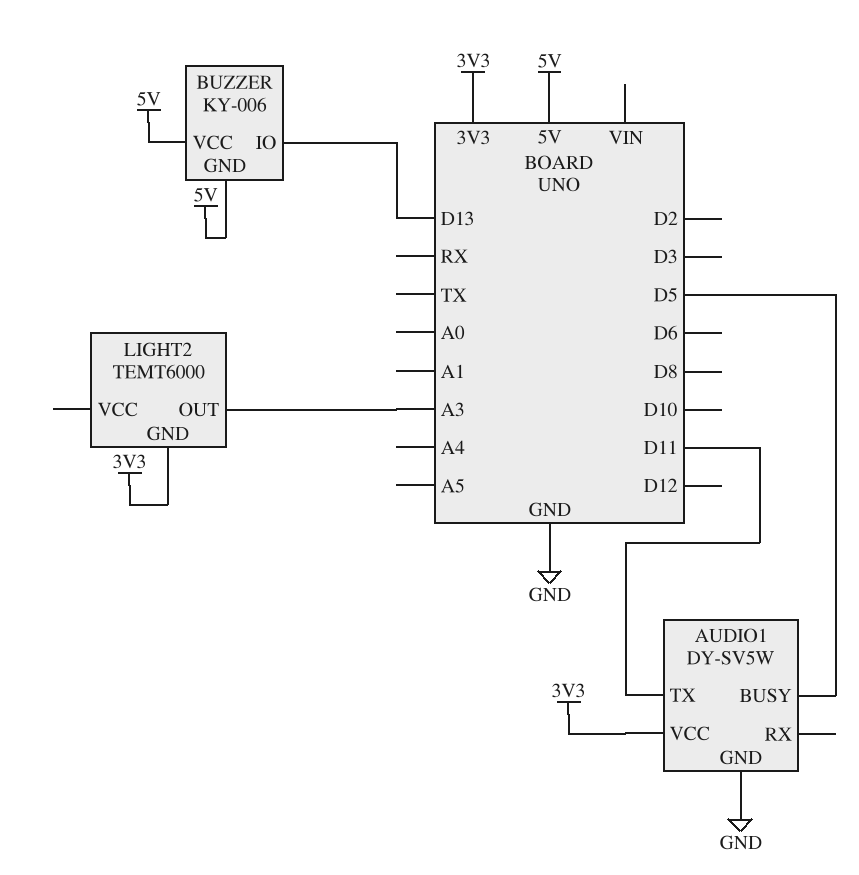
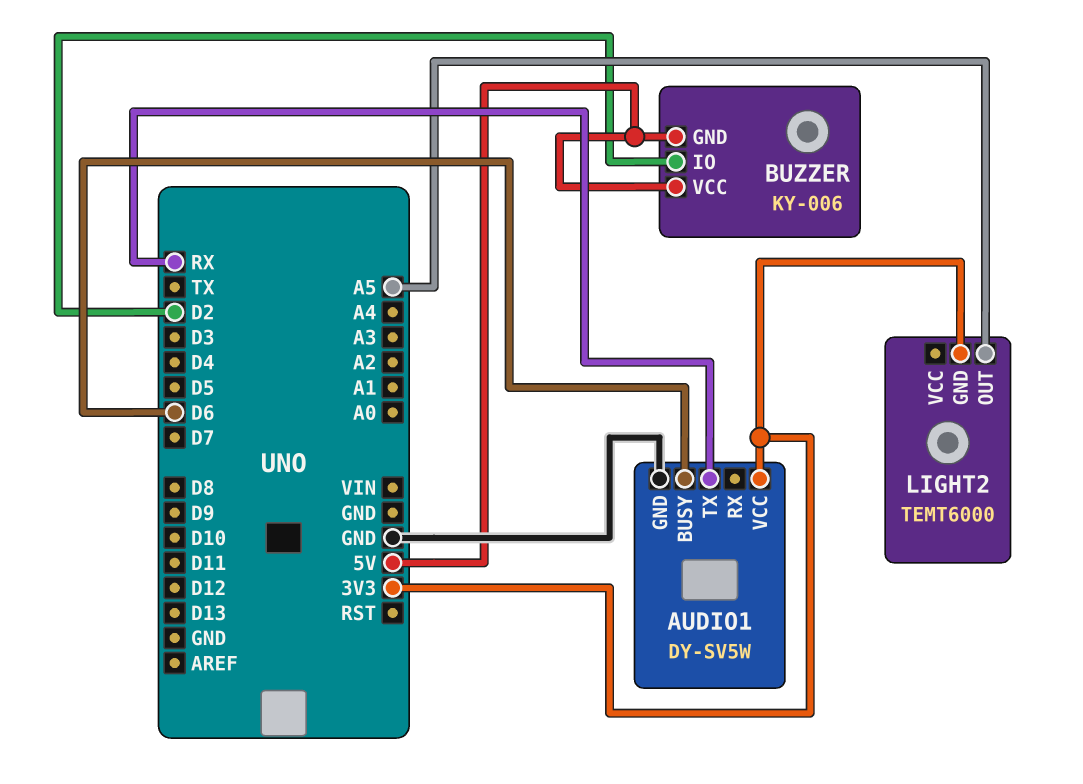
AUDIO1 pin BUSY: D5 -> D6
AUDIO1 pin TX: D11 -> RX
BUZZER pin IO: D13 -> D2
LIGHT2 pin OUT: A3 -> A5

